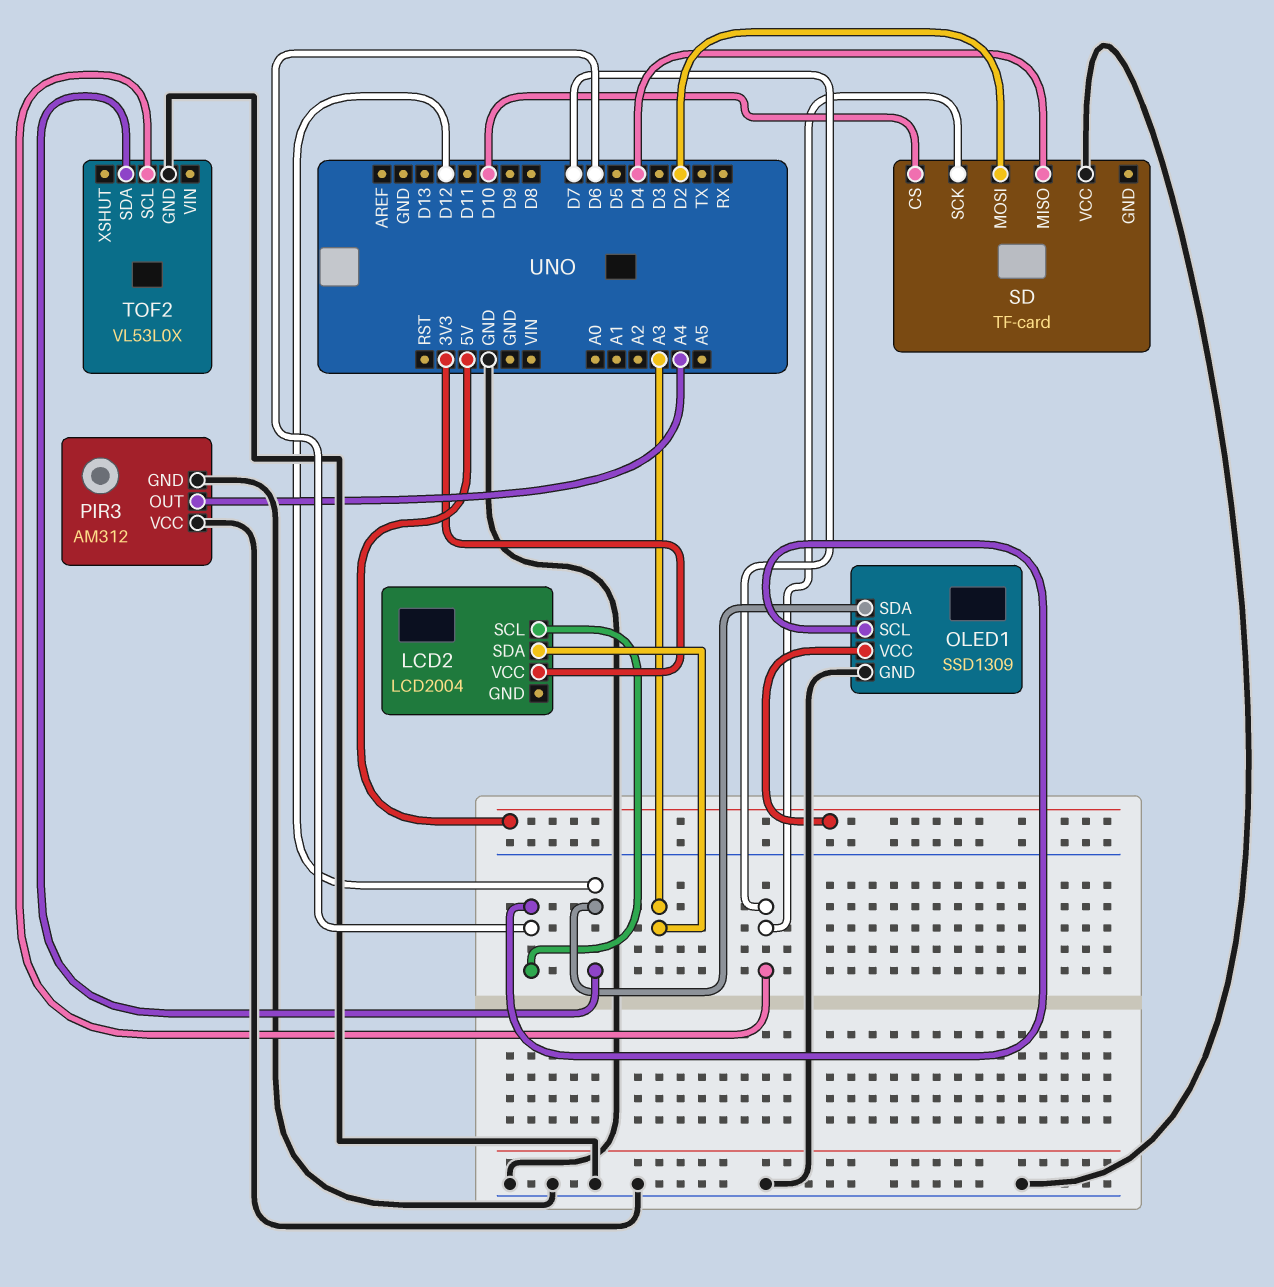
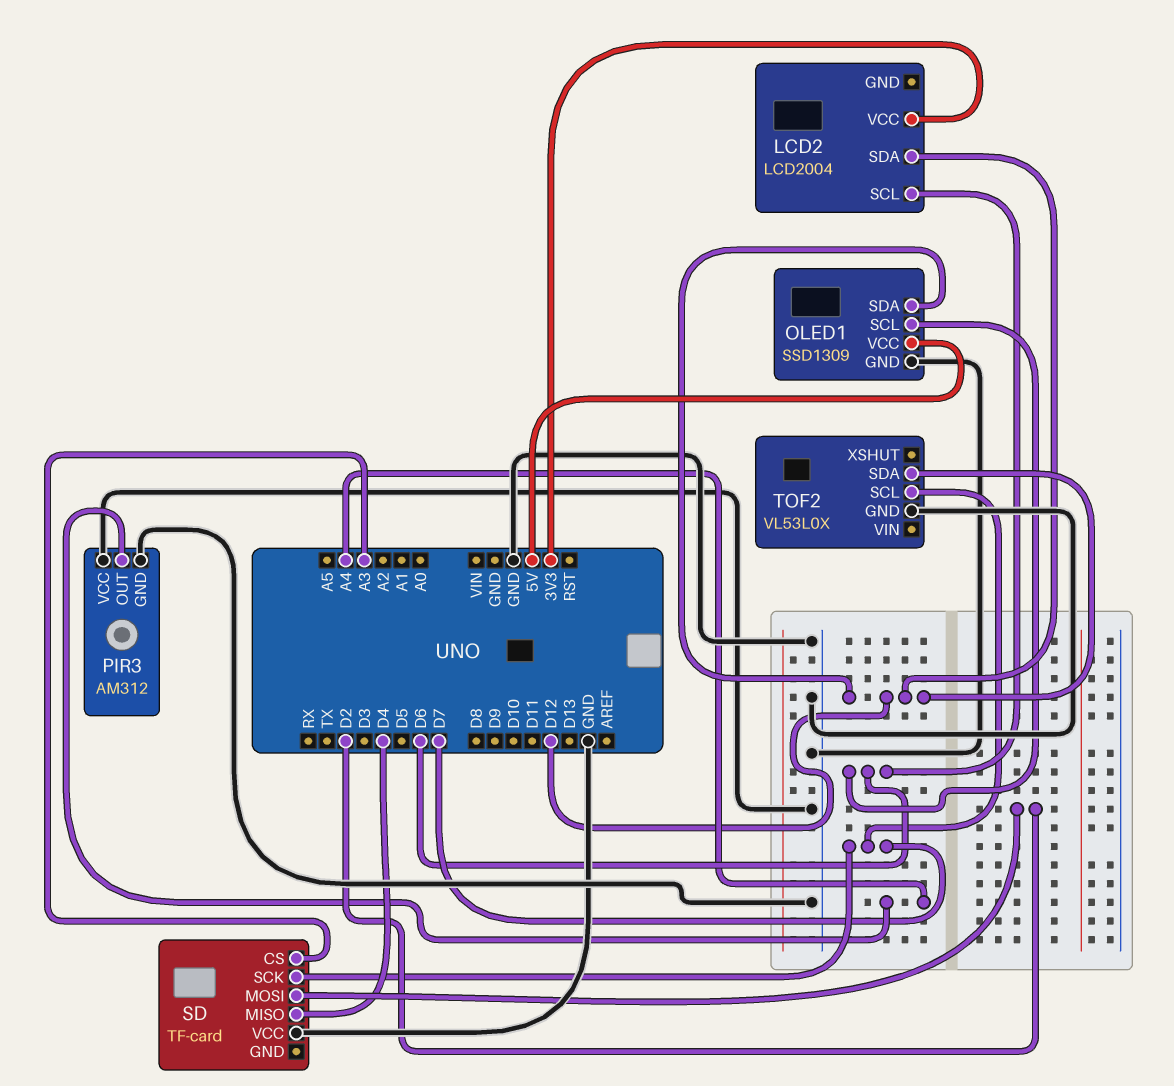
LCD2 pin SDA: A3 -> D12
SD pin CS: D10 -> A3

